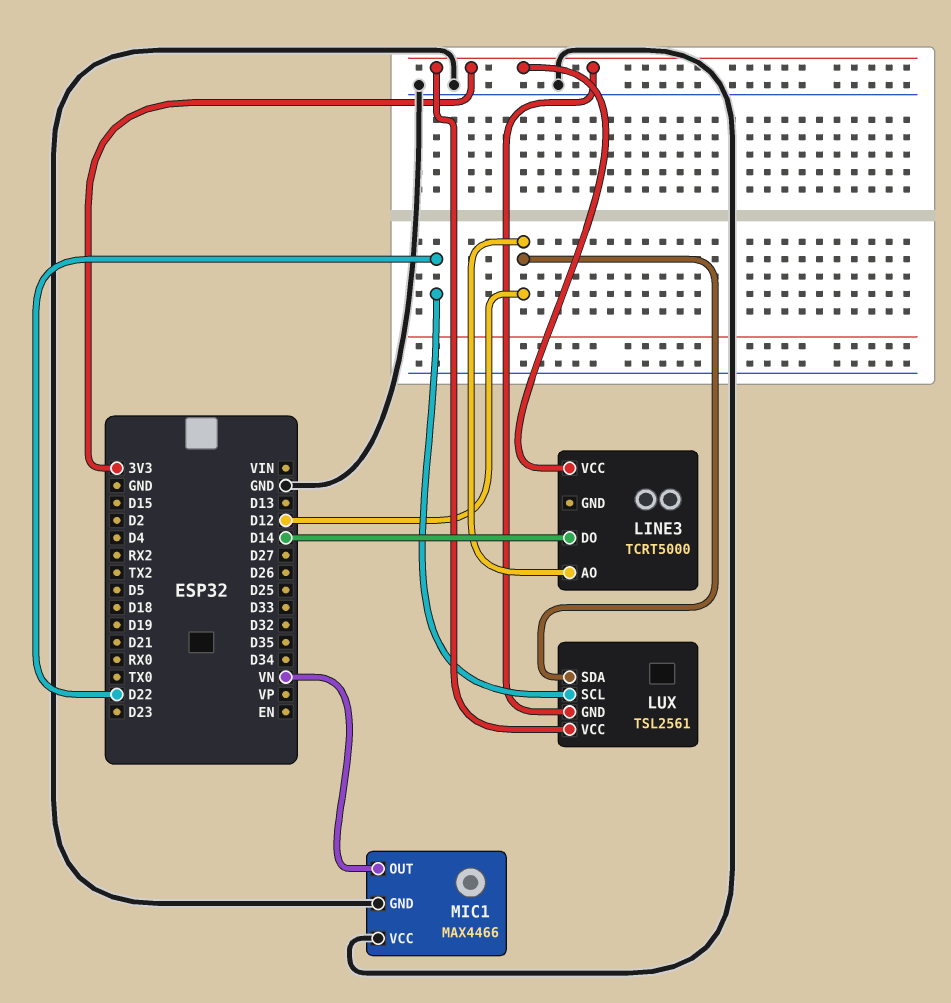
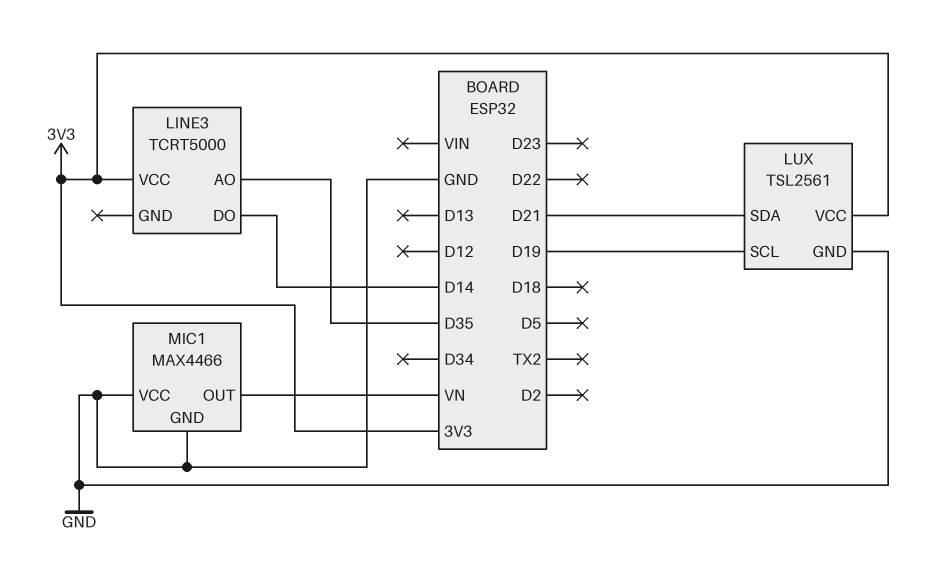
LINE3 pin AO: D12 -> D35
LUX pin GND: 3V3 -> GND
LUX pin SCL: D22 -> D19
LUX pin SDA: D12 -> D21

